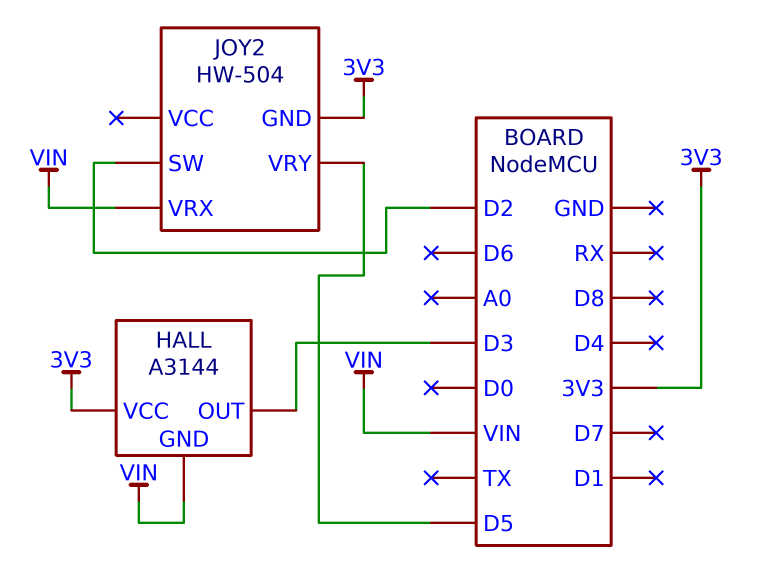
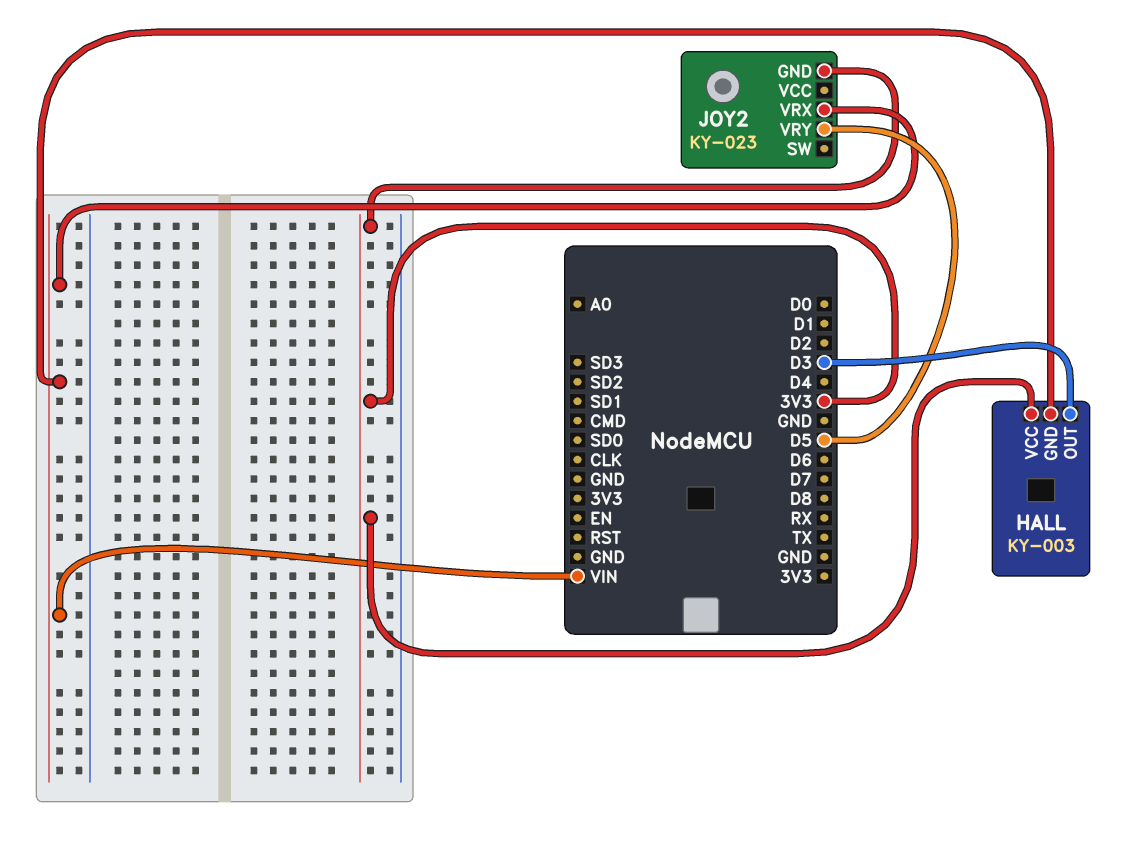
HALL: A3144 -> KY-003
JOY2: HW-504 -> KY-023
JOY2 pin SW: D2 -> none

